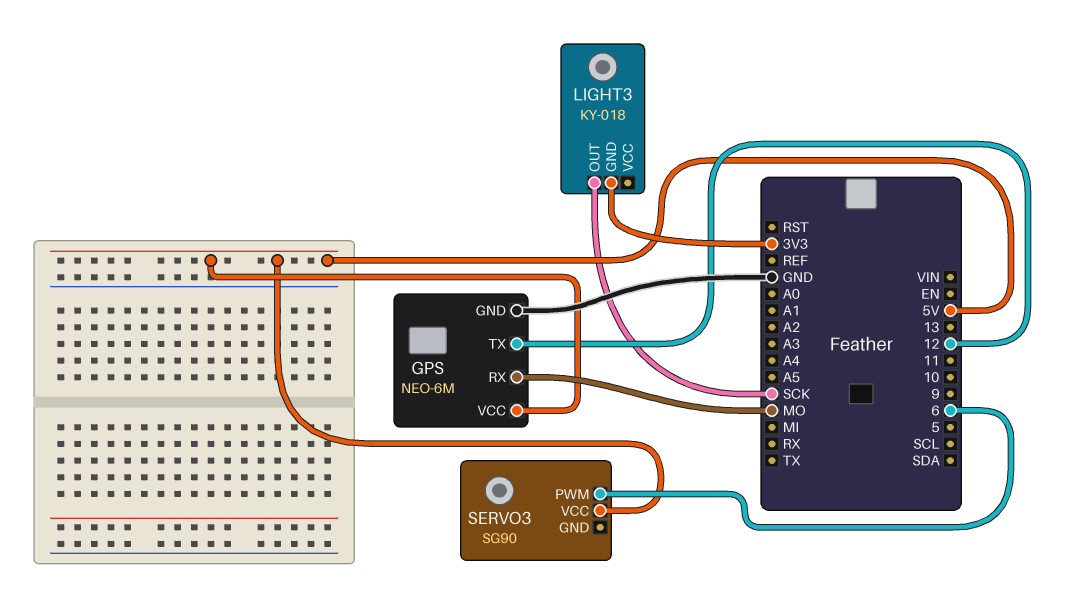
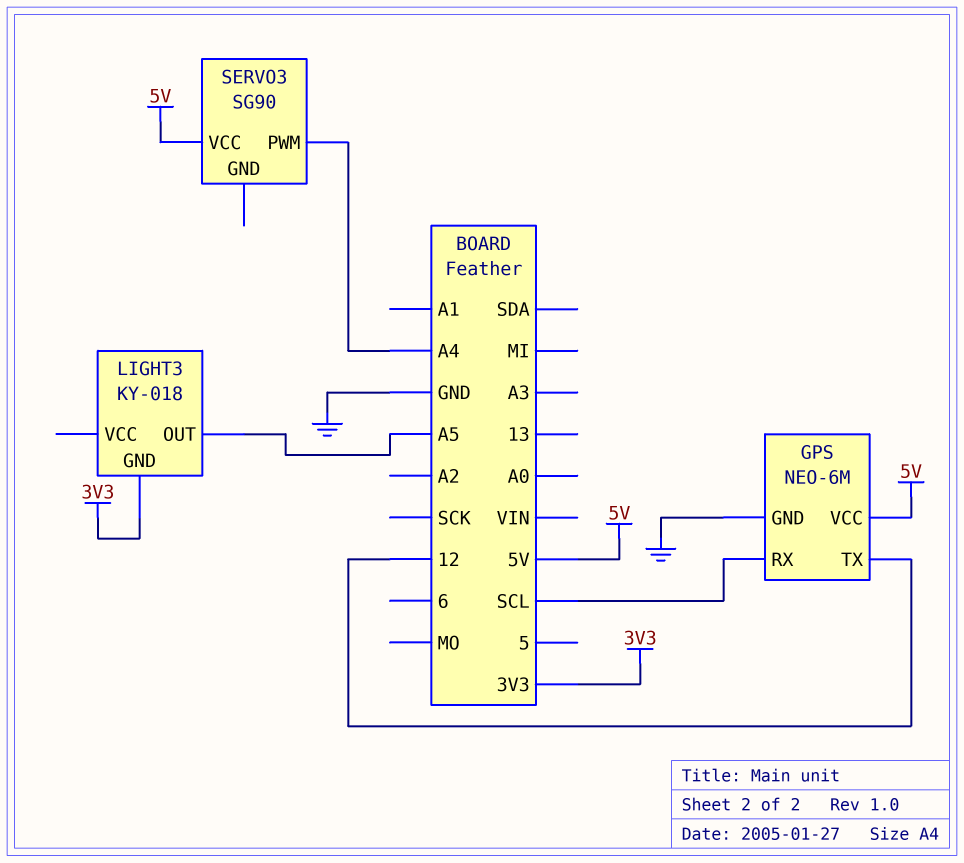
GPS pin RX: MO -> SCL
LIGHT3 pin OUT: SCK -> A5
SERVO3 pin PWM: 6 -> A4

